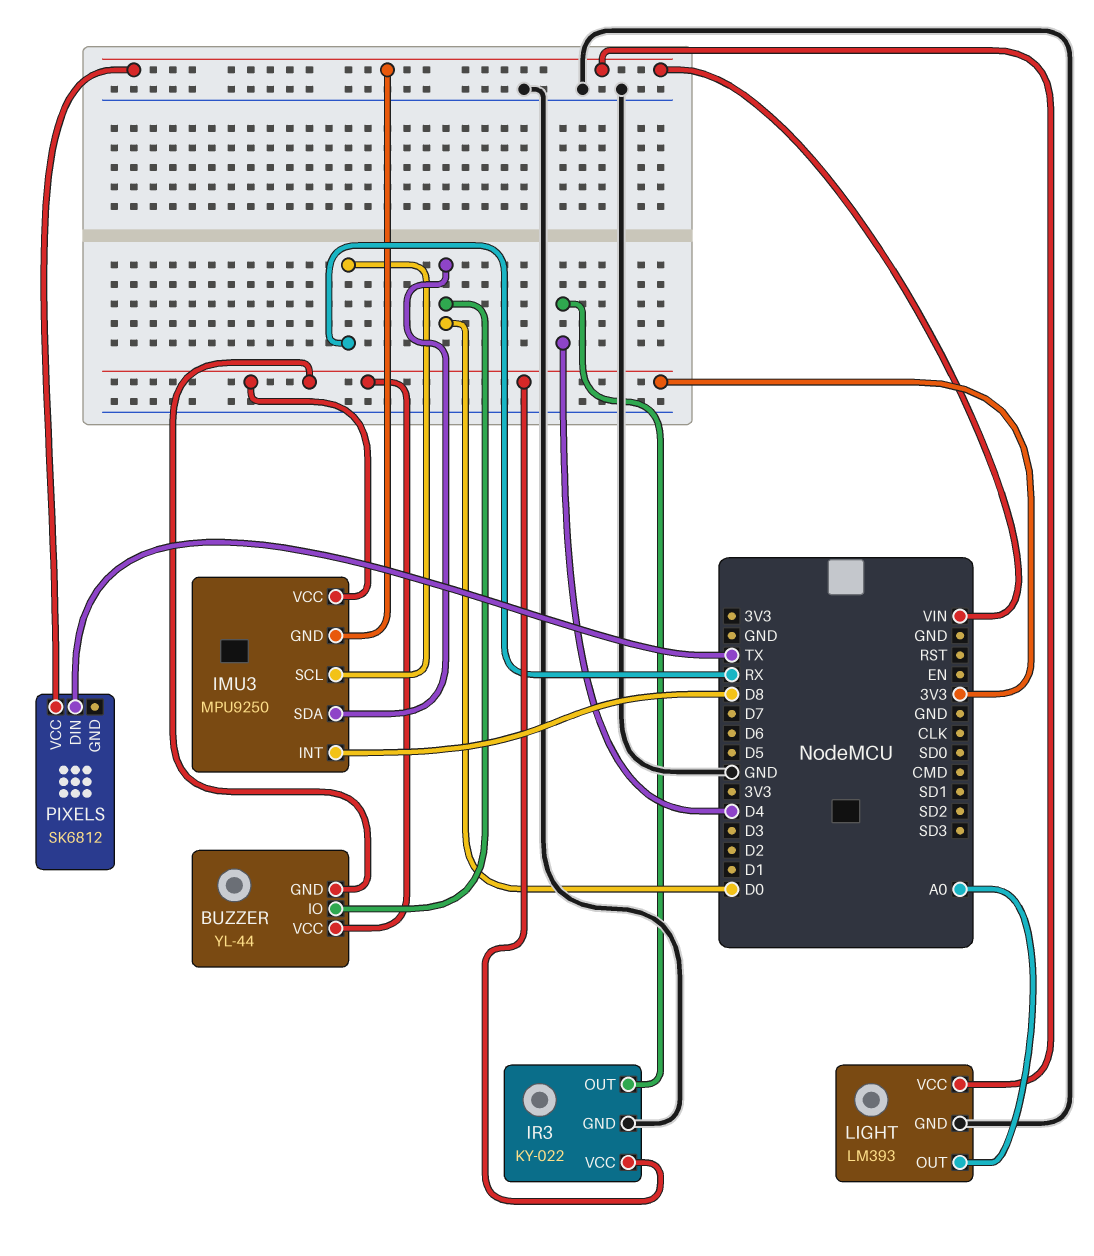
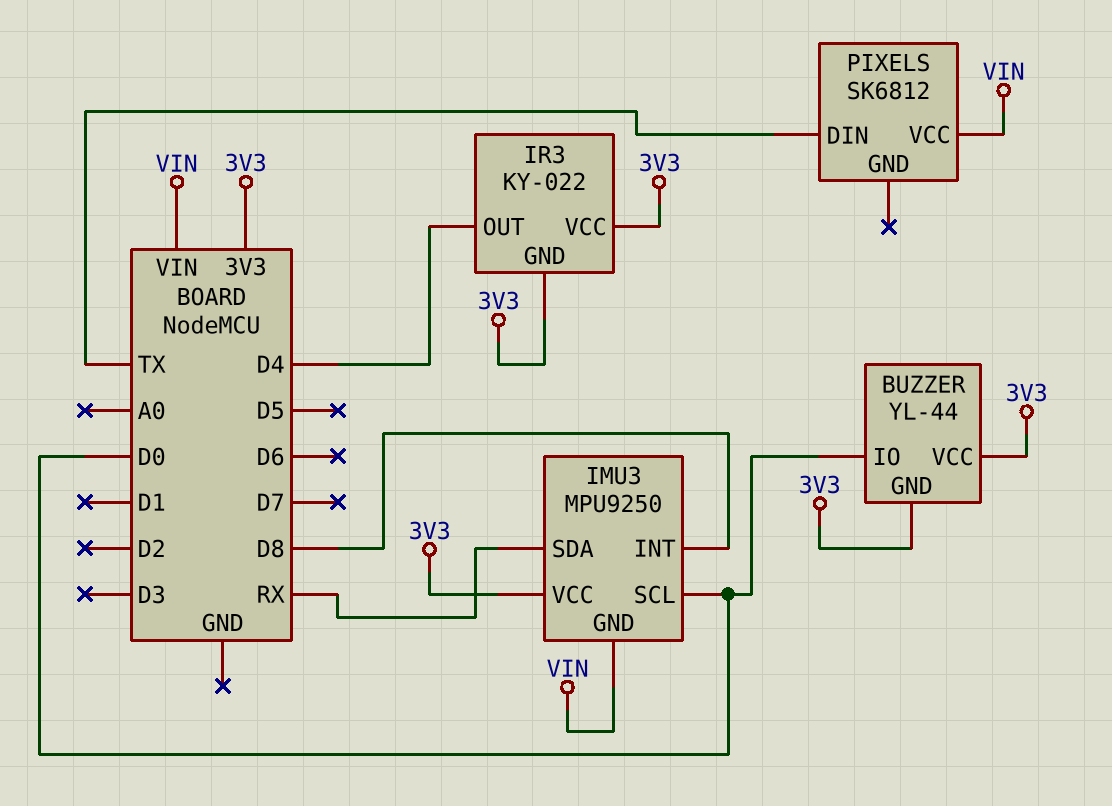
IMU3 pin SCL: RX -> D0
IMU3 pin SDA: D0 -> RX
IR3 pin GND: GND -> 3V3
LIGHT: LM393 -> none
LIGHT pin GND: GND -> none
LIGHT pin OUT: A0 -> none
LIGHT pin VCC: VIN -> none

